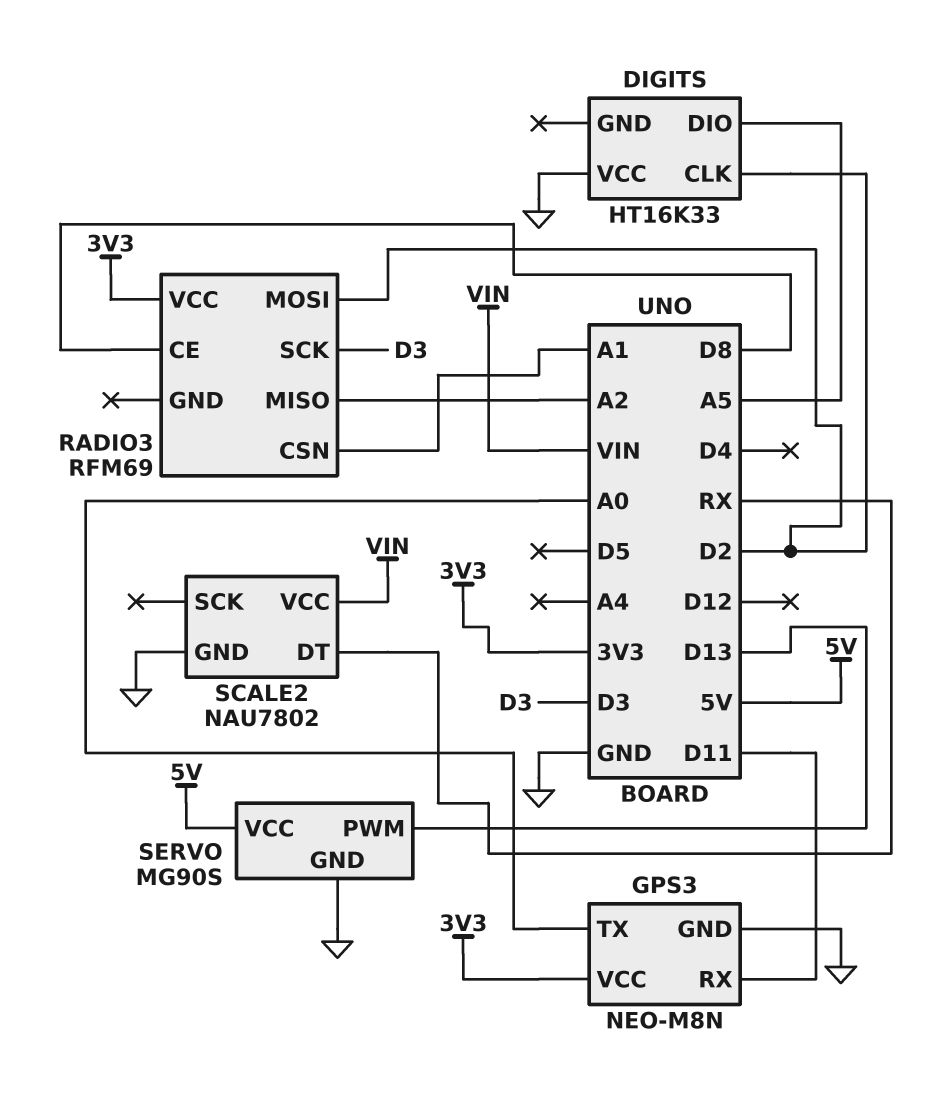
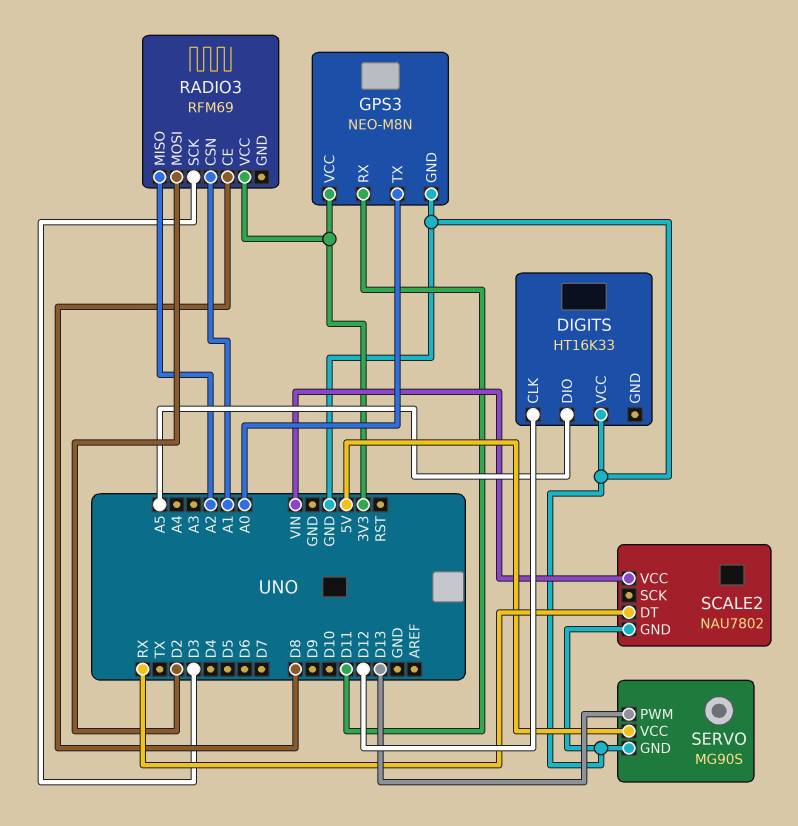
DIGITS pin CLK: D2 -> D12

